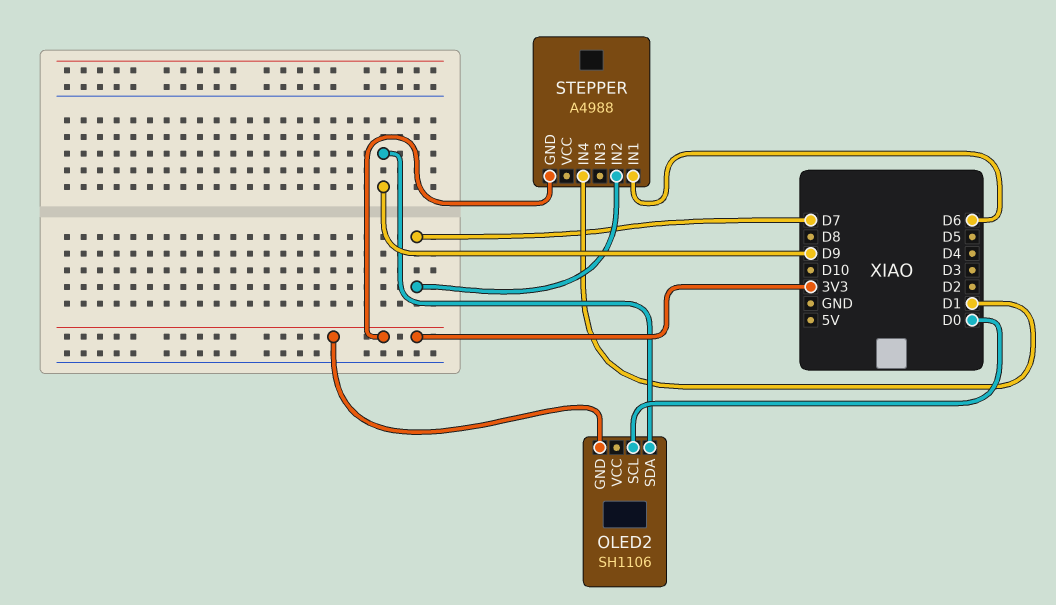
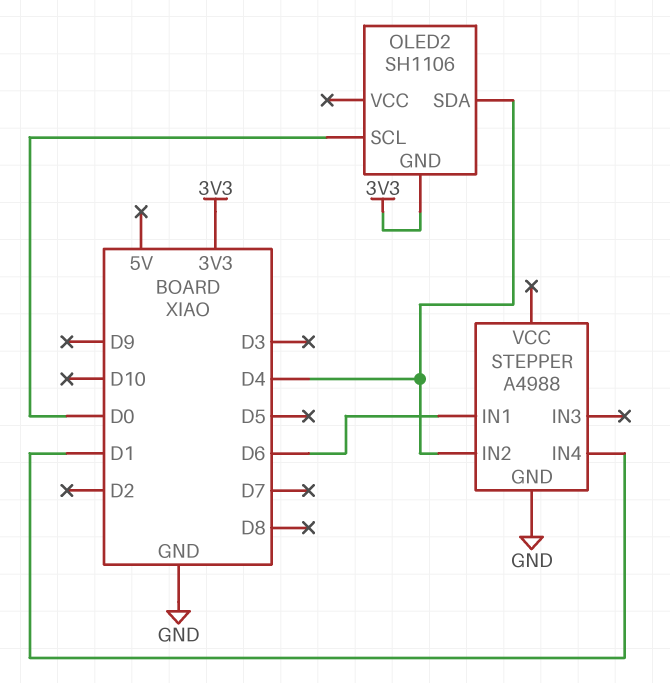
OLED2 pin SDA: D9 -> D4
STEPPER pin GND: 3V3 -> GND
STEPPER pin IN2: D7 -> D4

